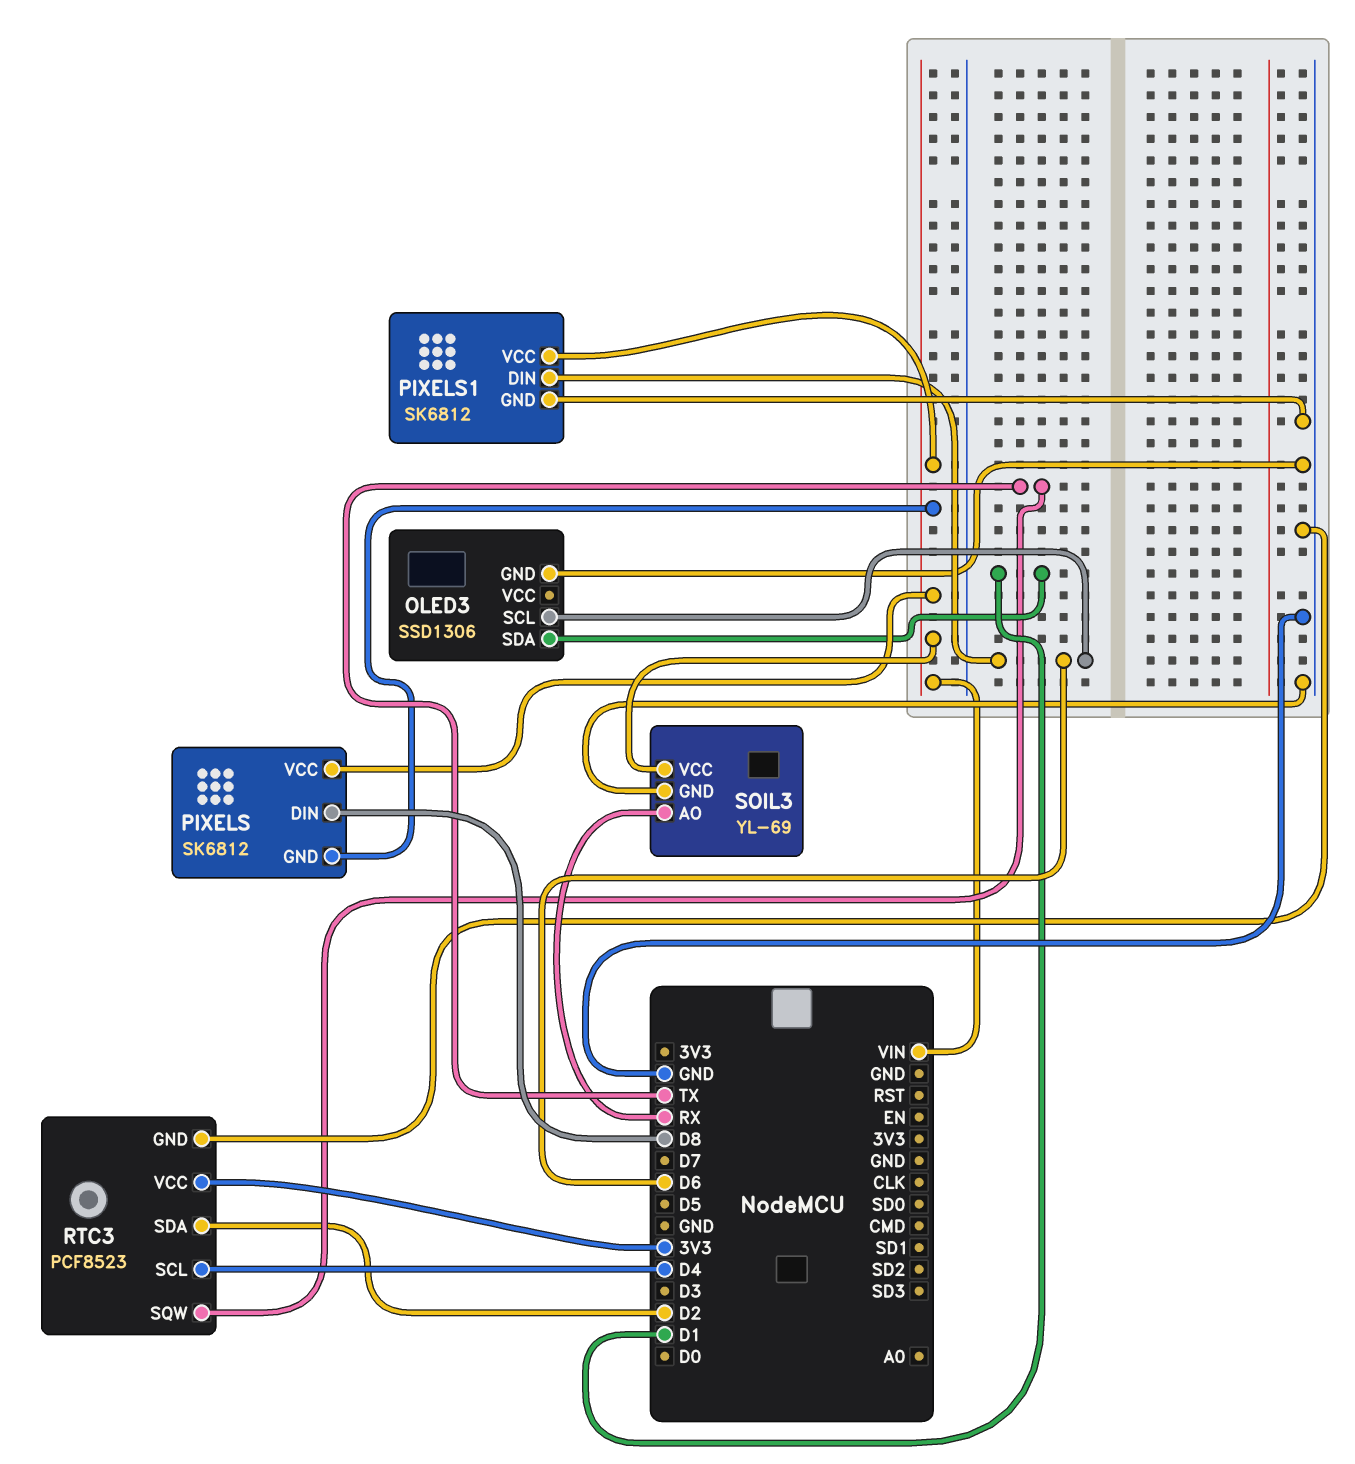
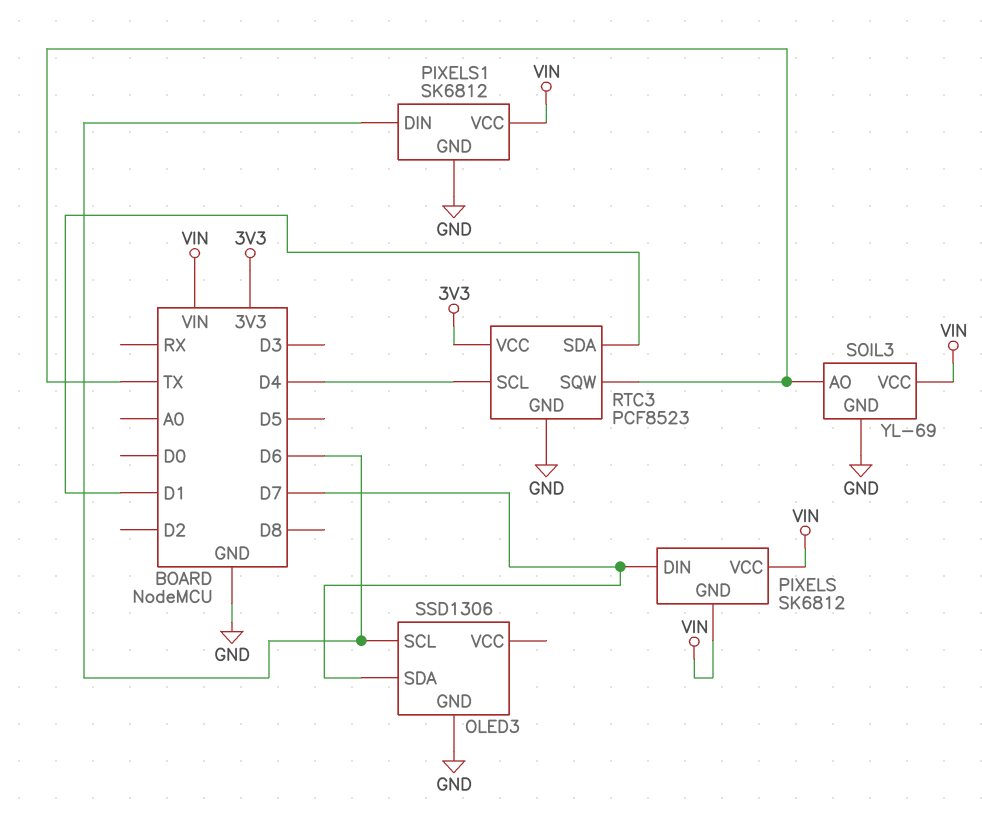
OLED3 pin SDA: D1 -> D7
PIXELS pin DIN: D8 -> D7
RTC3 pin SDA: D2 -> D1
SOIL3 pin AO: RX -> TX

